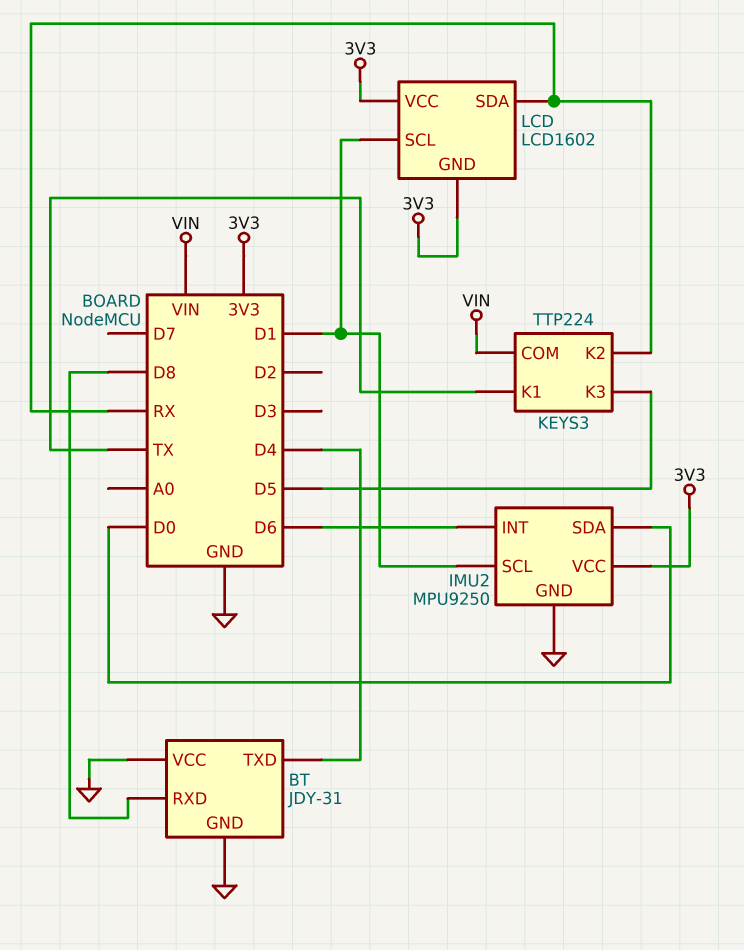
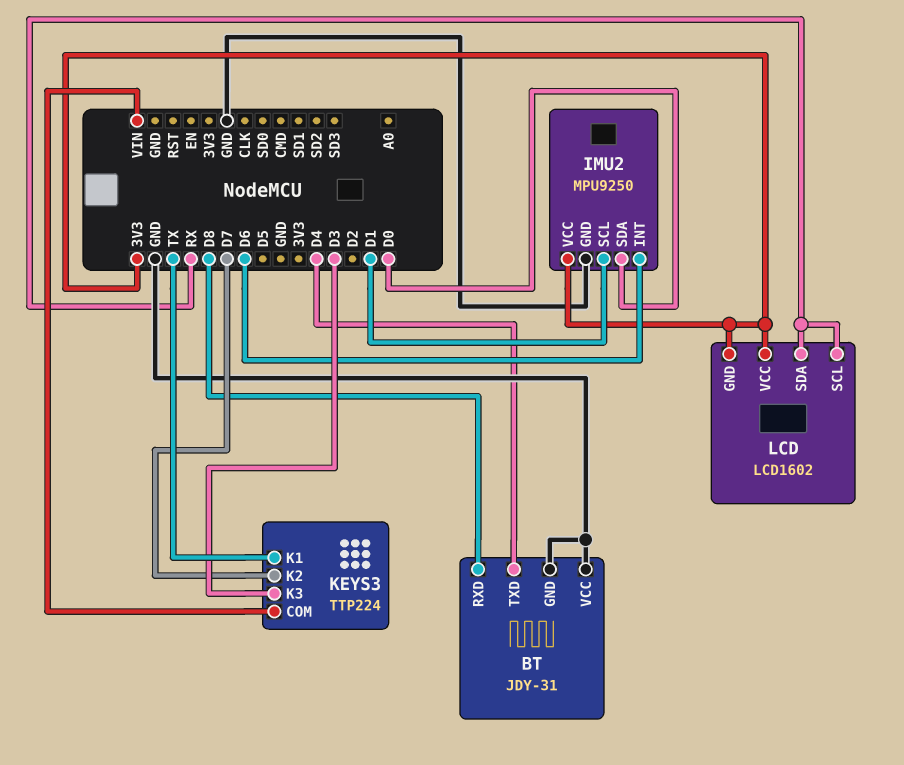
KEYS3 pin K2: RX -> D7
KEYS3 pin K3: D5 -> D3
LCD pin SCL: D1 -> RX

